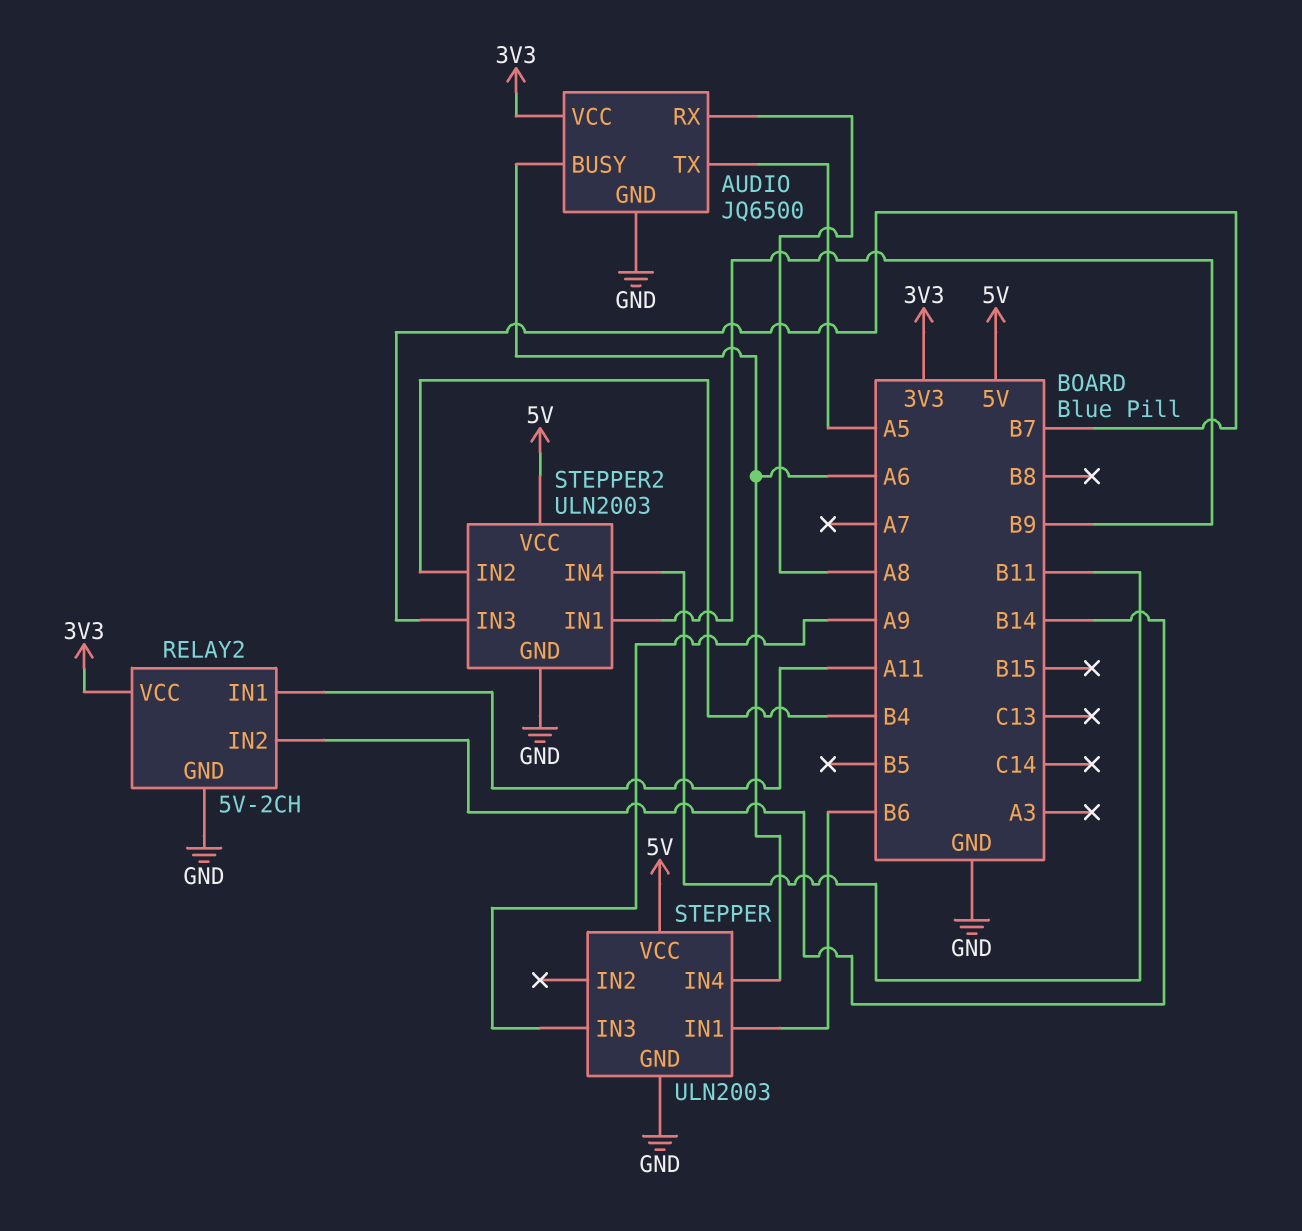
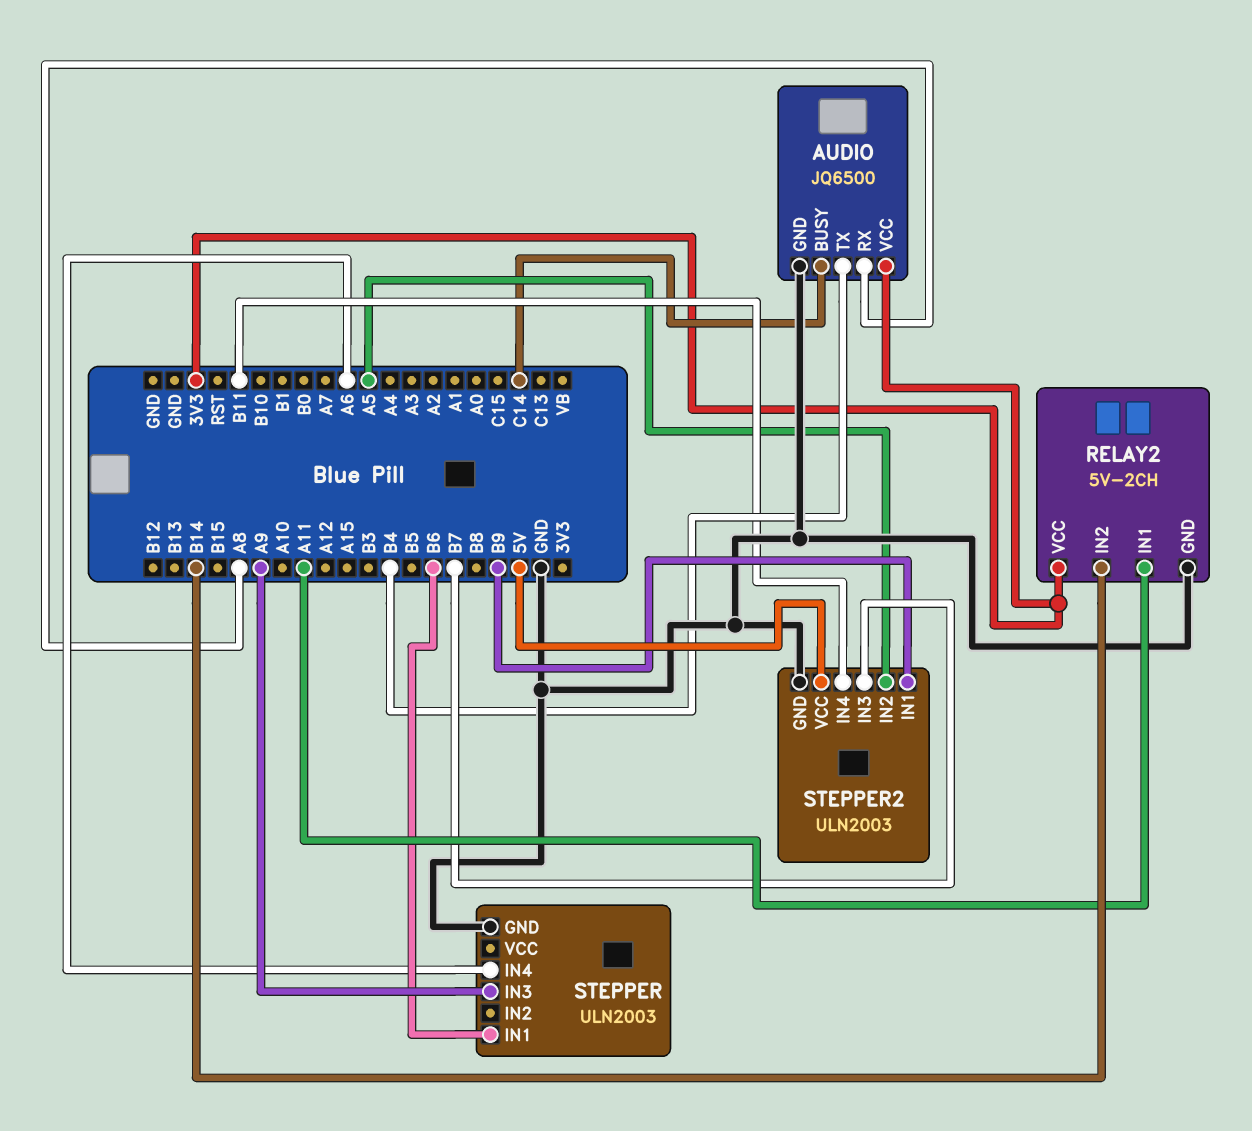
AUDIO pin BUSY: A6 -> C14
AUDIO pin TX: A5 -> B4
STEPPER pin VCC: 5V -> none
STEPPER2 pin IN2: B4 -> A5

